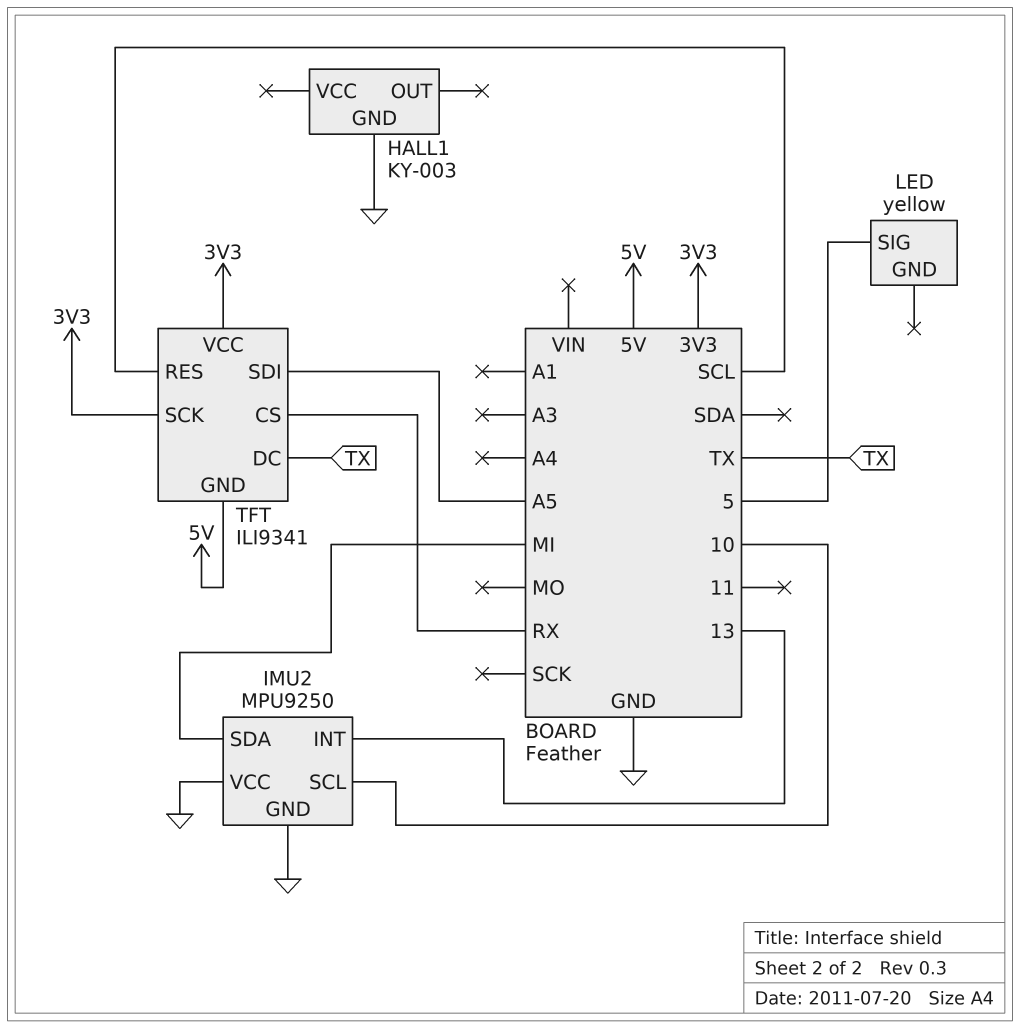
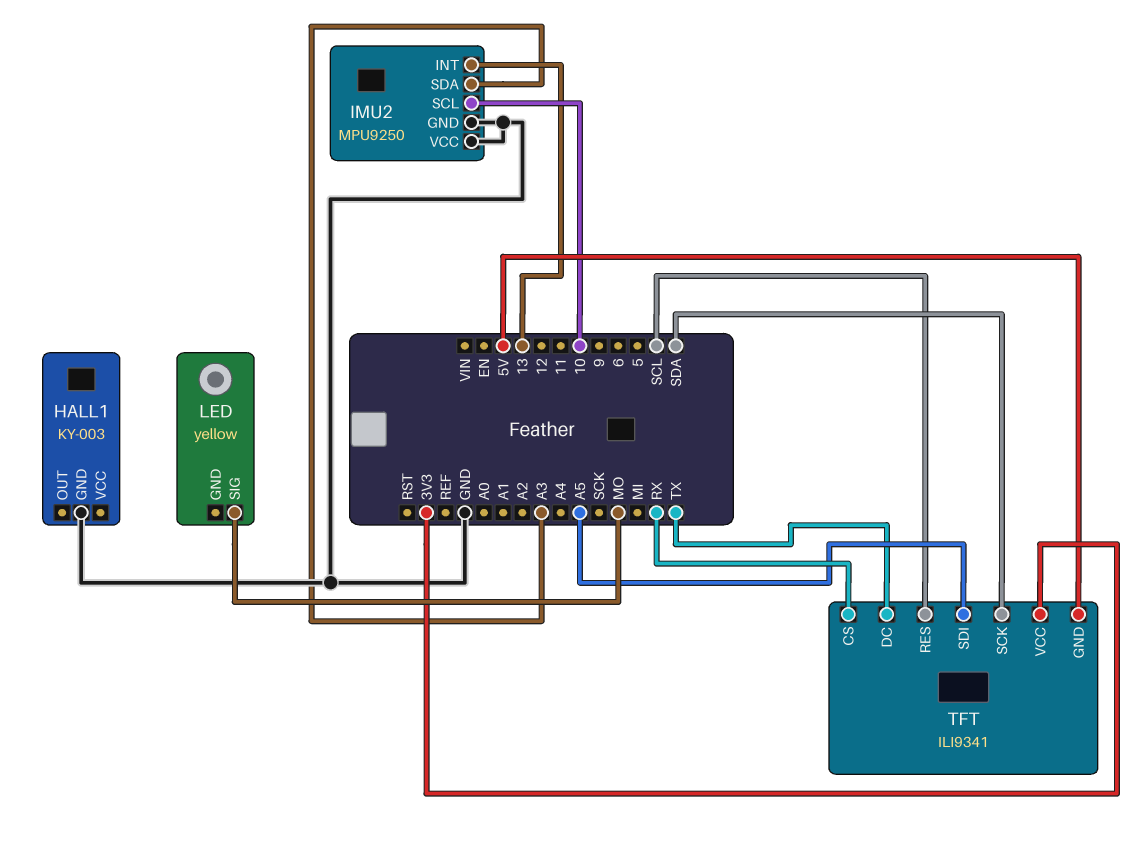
IMU2 pin SDA: MI -> A3
LED pin SIG: 5 -> MO
TFT pin SCK: 3V3 -> SDA

